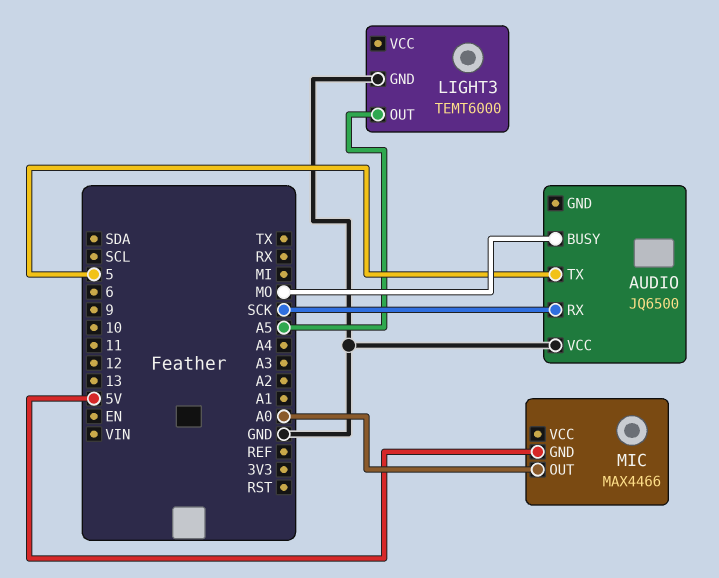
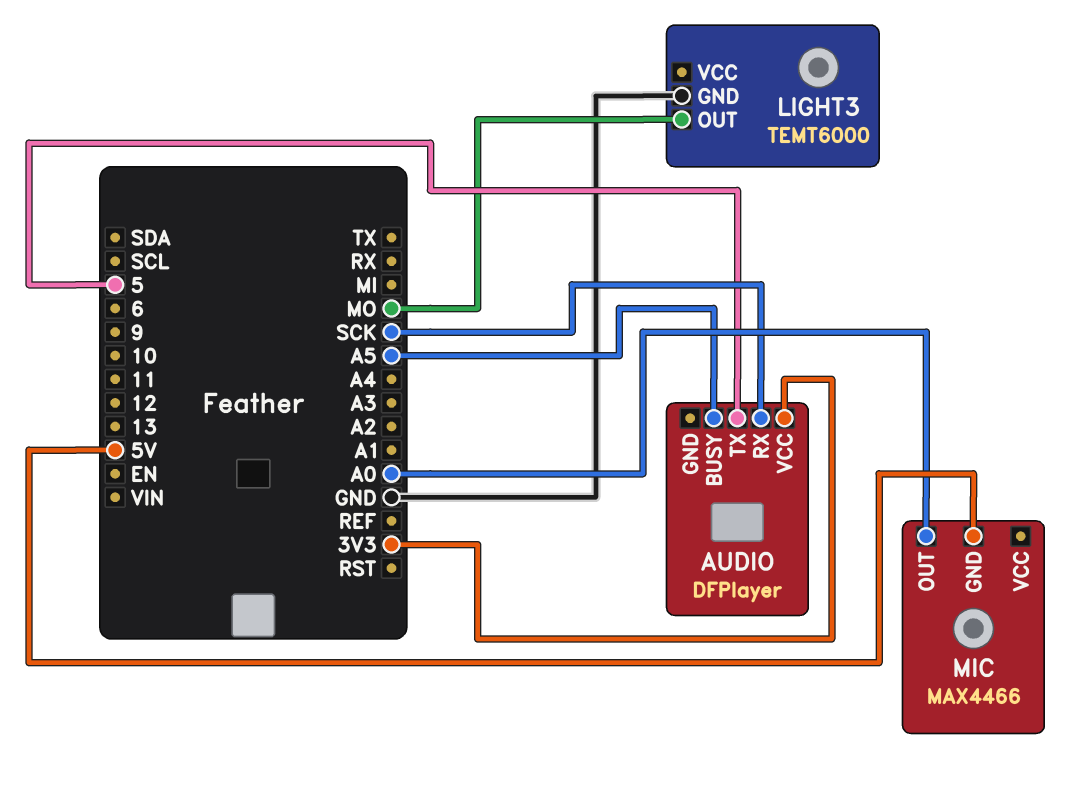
AUDIO: JQ6500 -> DFPlayer
AUDIO pin BUSY: MO -> A5
AUDIO pin VCC: GND -> 3V3
LIGHT3 pin OUT: A5 -> MO

